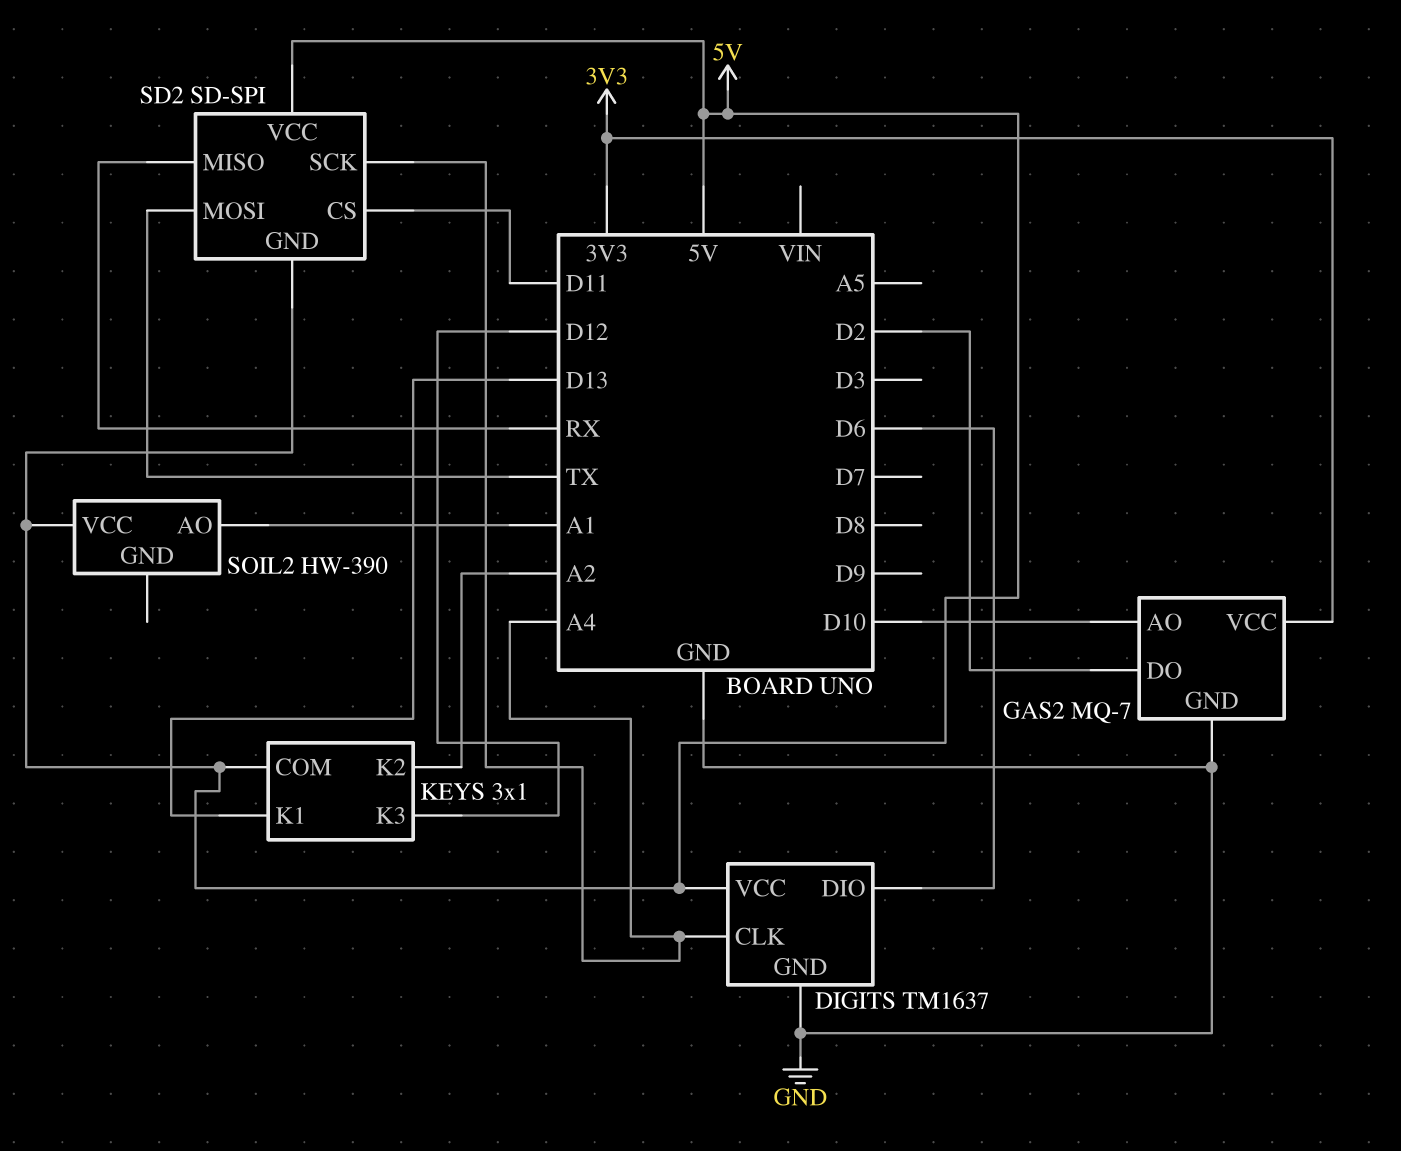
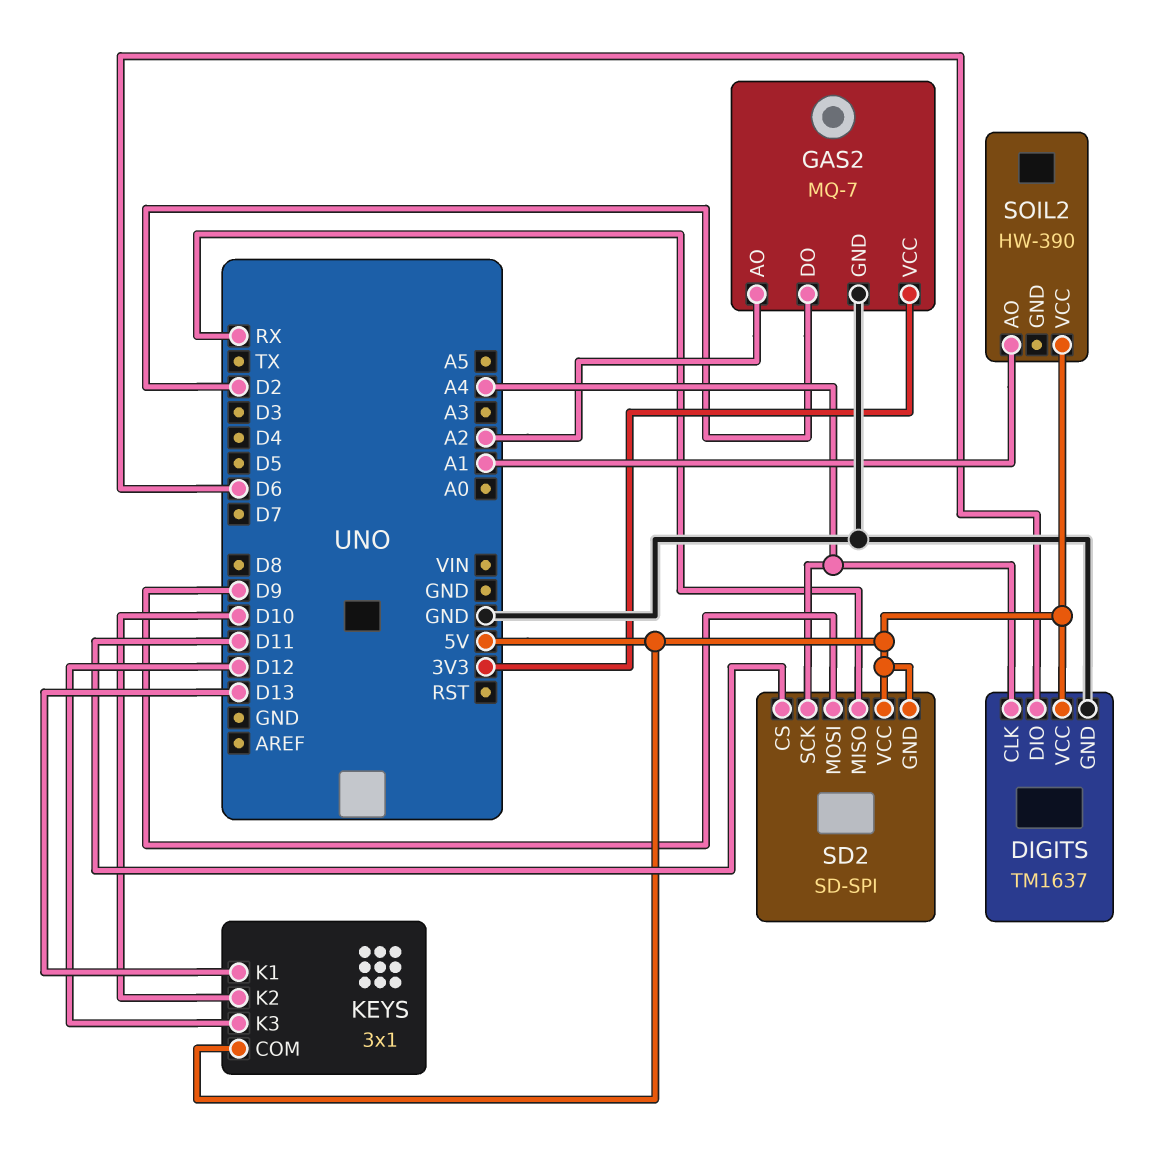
GAS2 pin AO: D10 -> A2
KEYS pin K2: A2 -> D10
SD2 pin MOSI: TX -> D9

